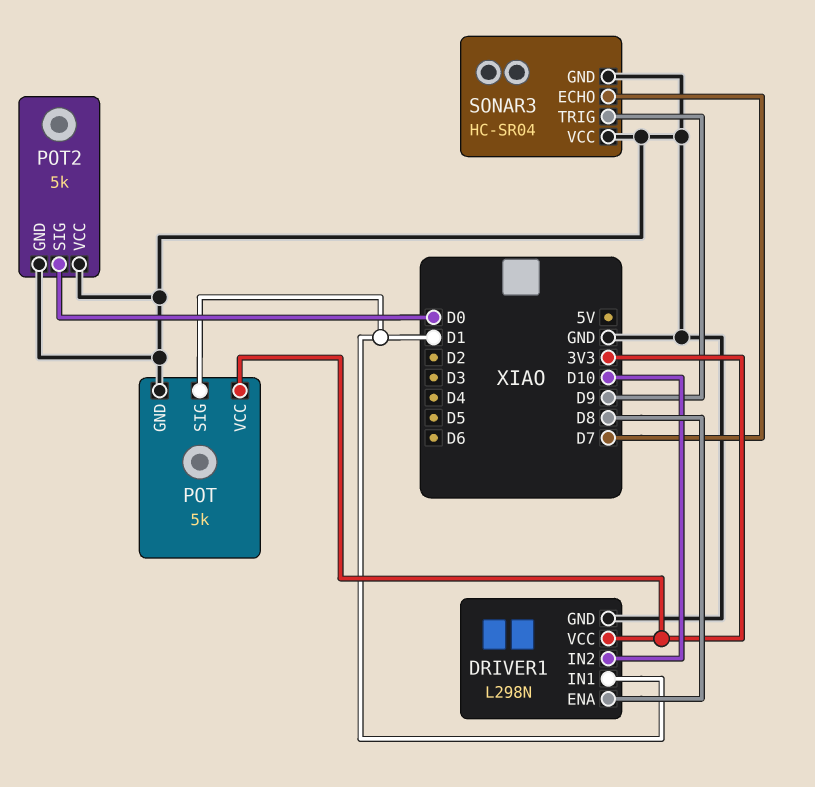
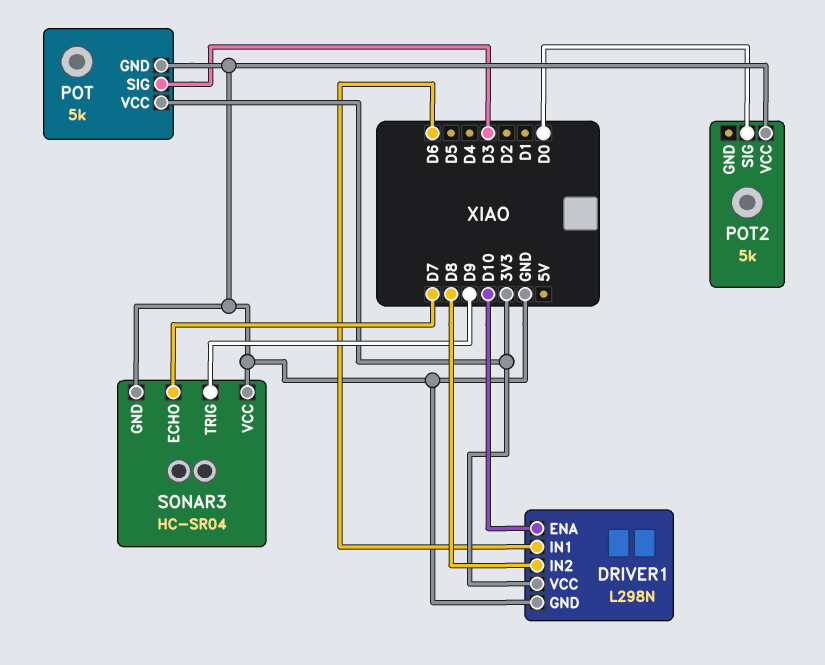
DRIVER1 pin ENA: D8 -> D10
DRIVER1 pin IN1: D1 -> D6
DRIVER1 pin IN2: D10 -> D8
POT pin SIG: D1 -> D3
POT2 pin GND: GND -> none

